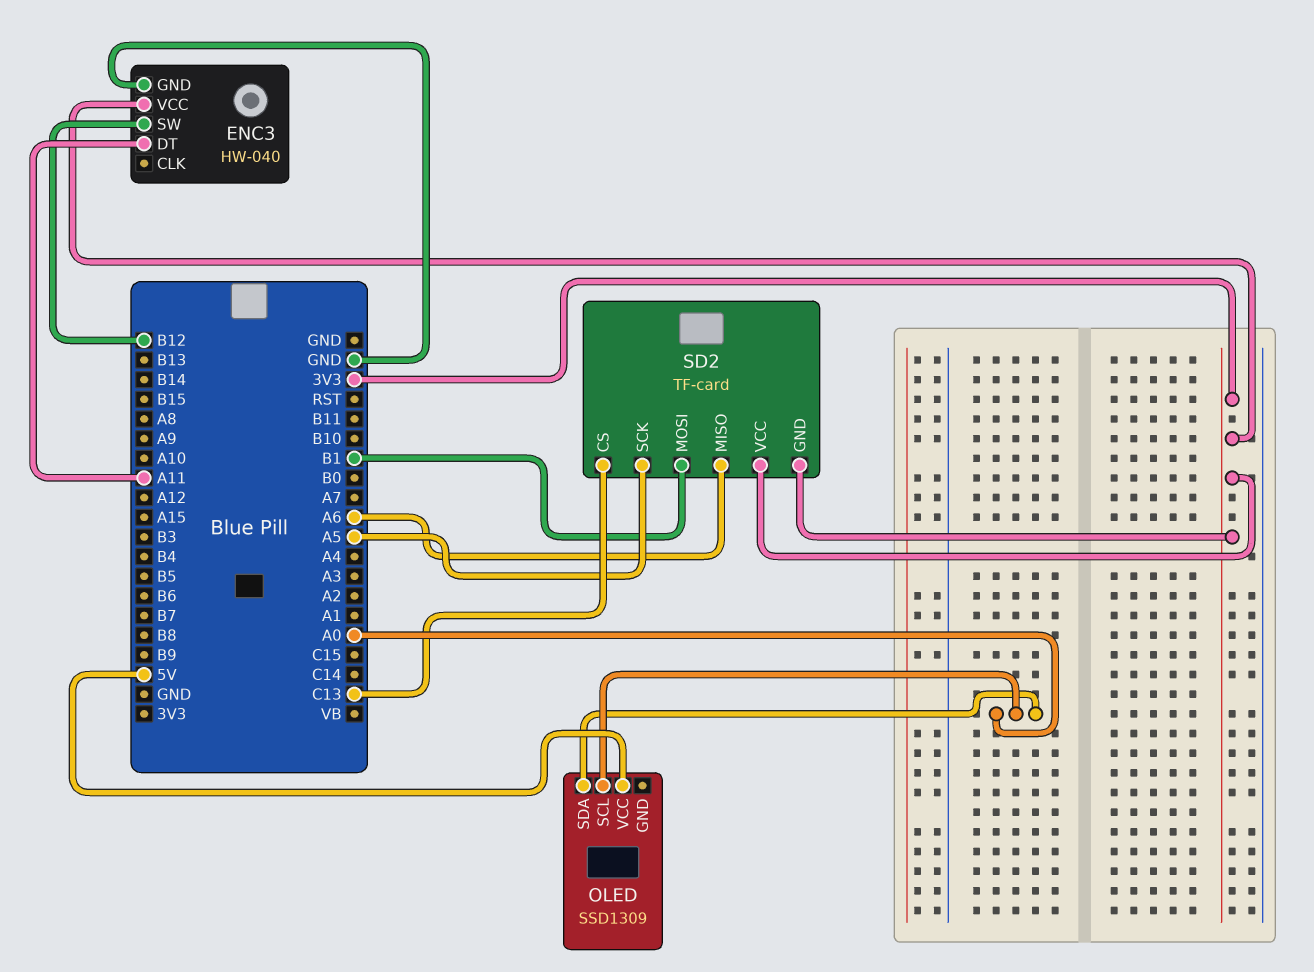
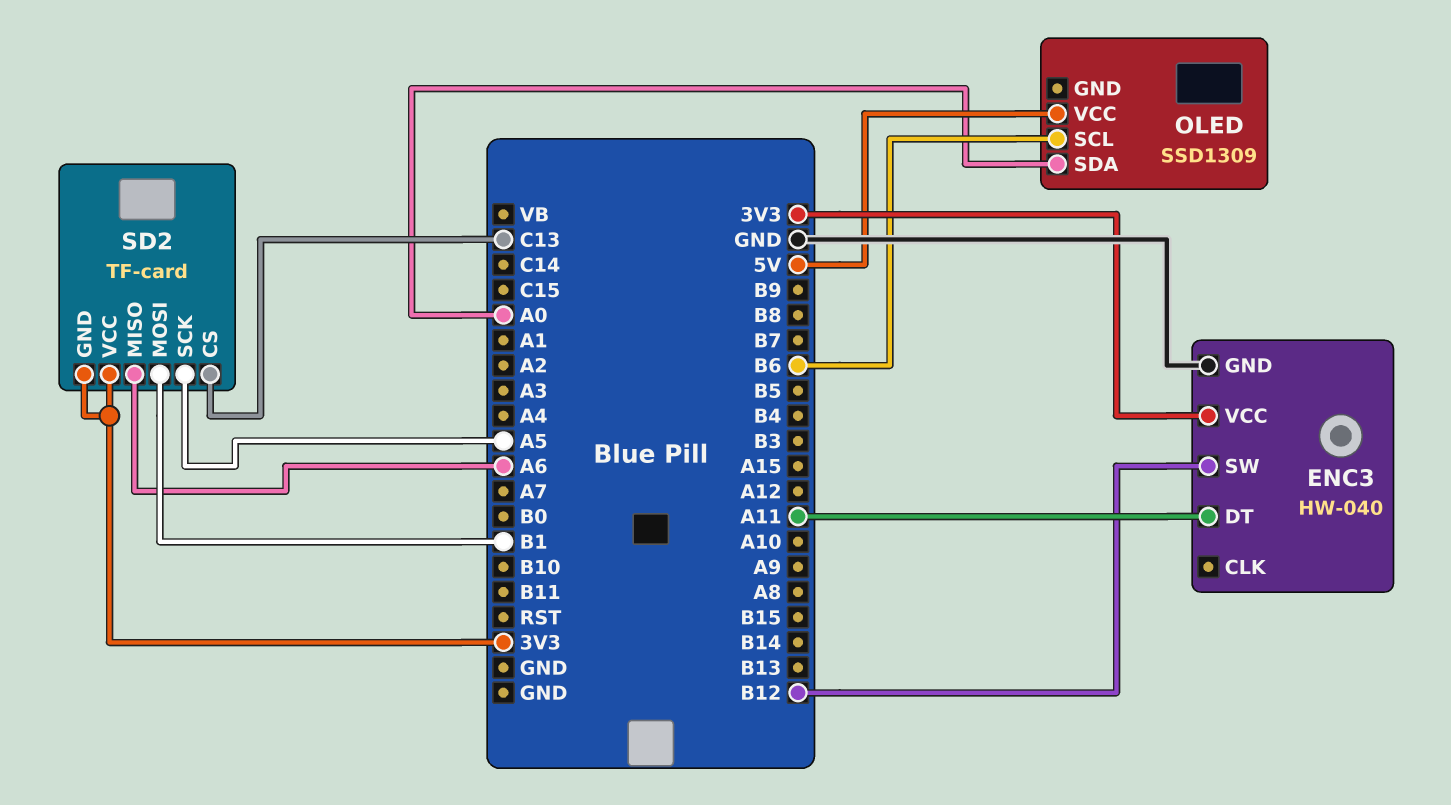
OLED pin SCL: A0 -> B6

